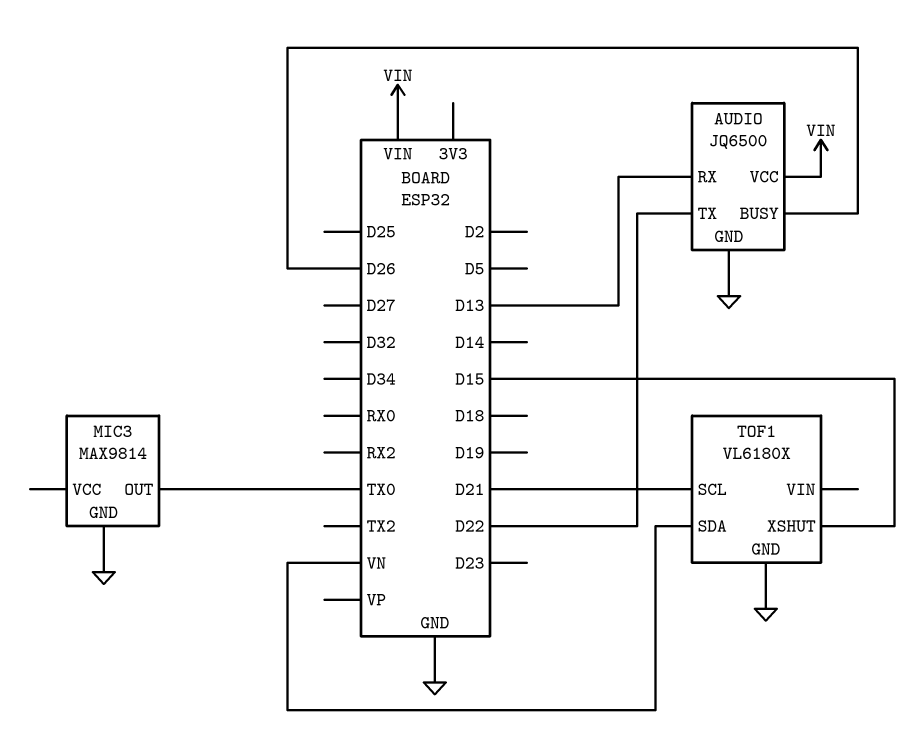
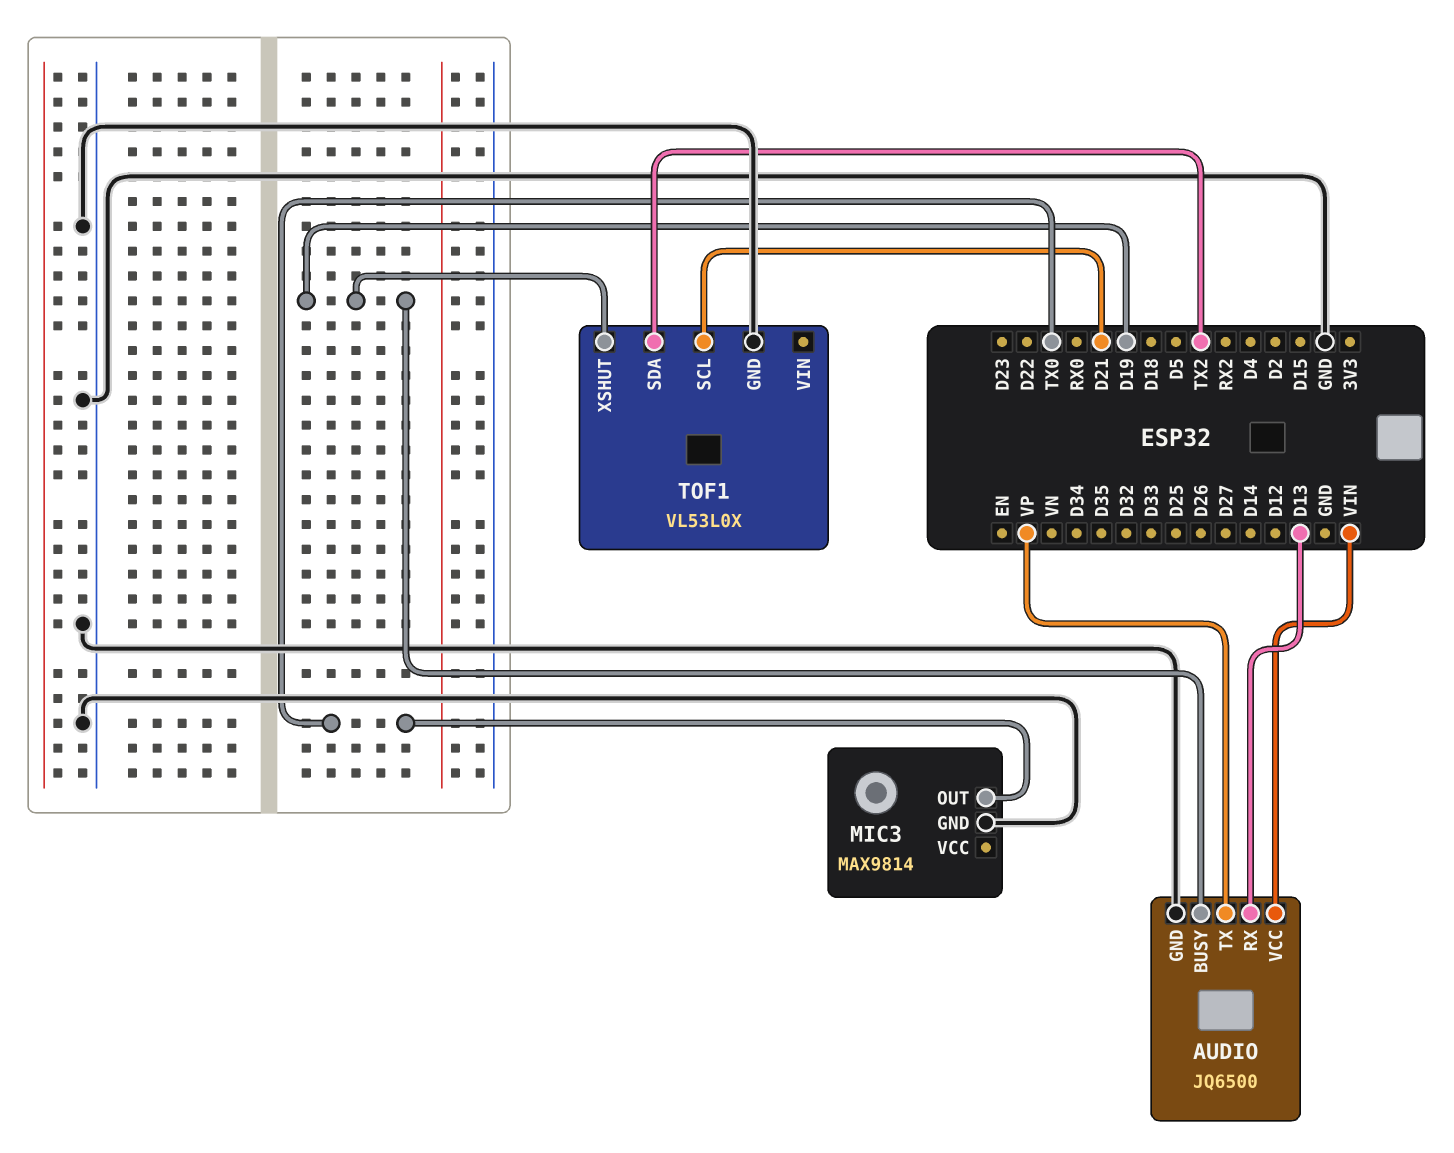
AUDIO pin BUSY: D26 -> D19
AUDIO pin TX: D22 -> VP
TOF1: VL6180X -> VL53L0X
TOF1 pin SDA: VN -> TX2
TOF1 pin XSHUT: D15 -> D19

